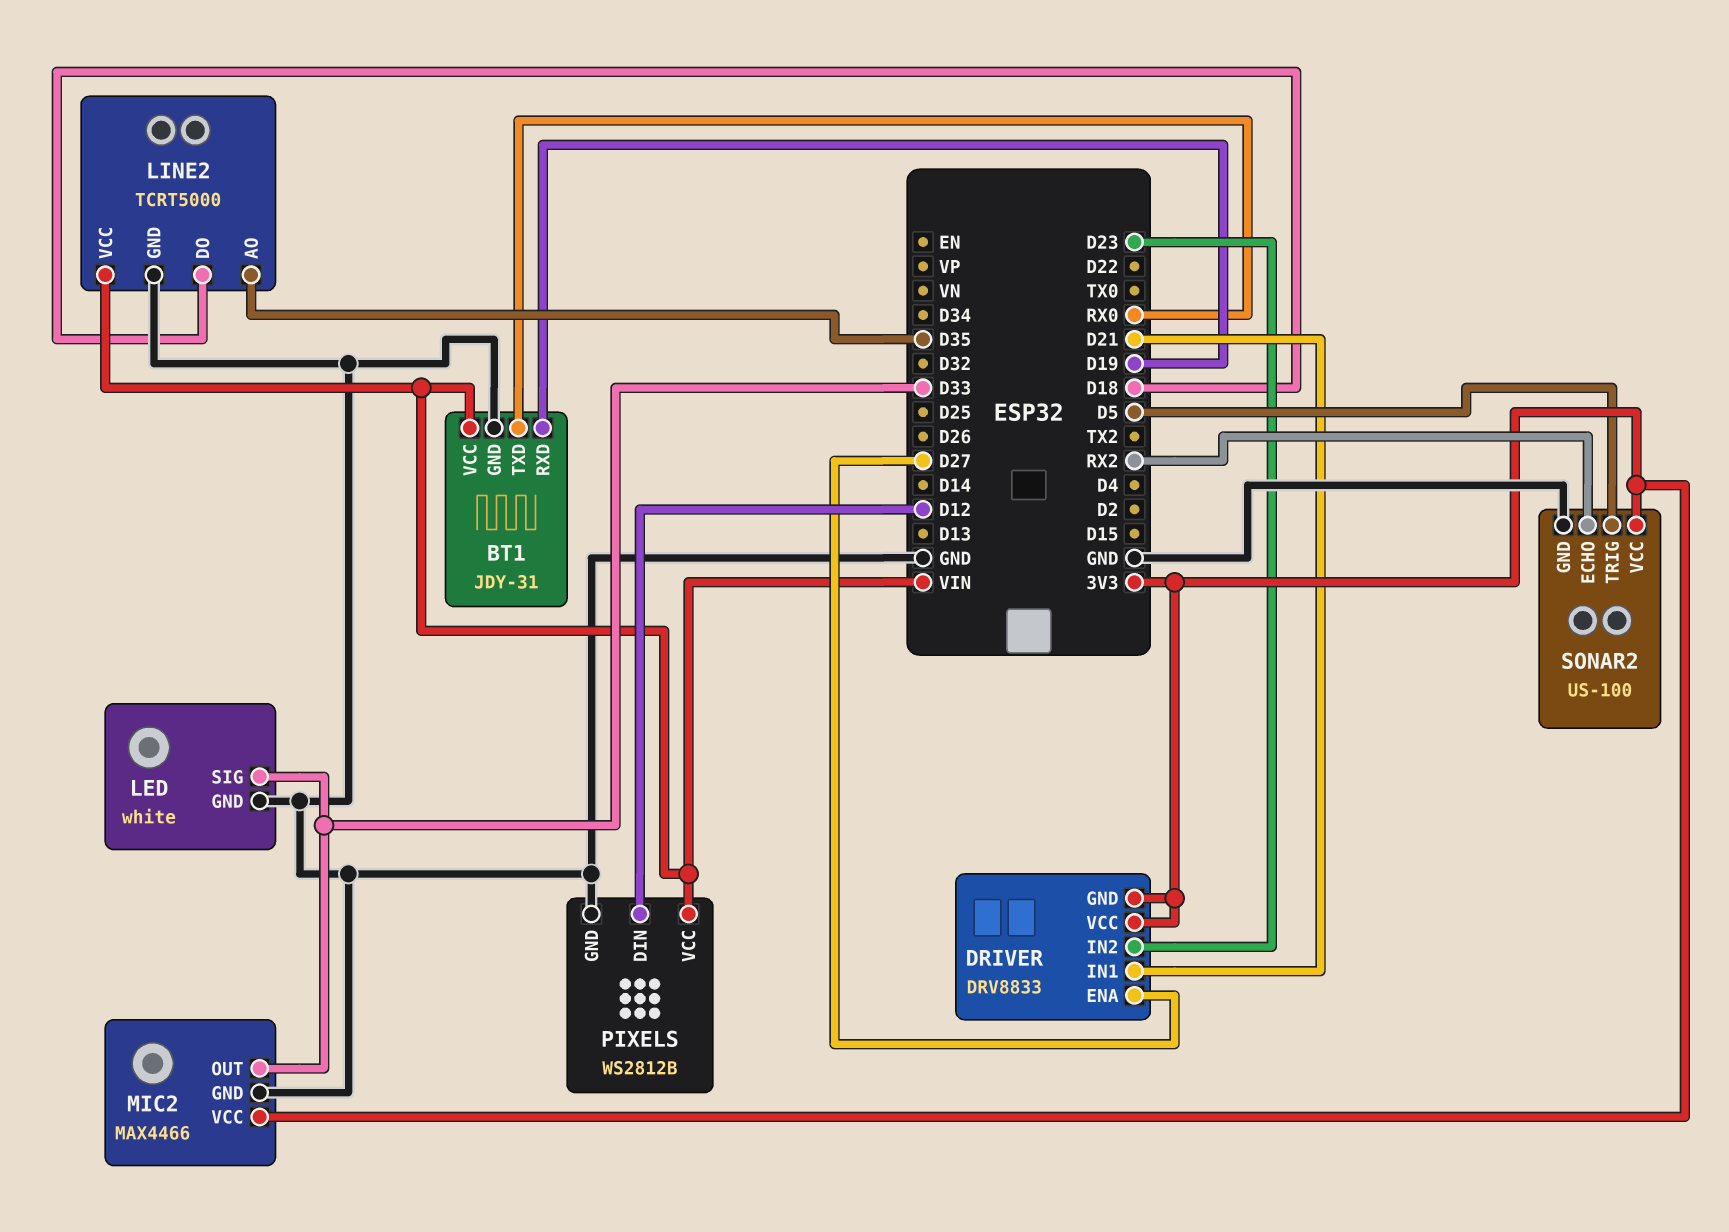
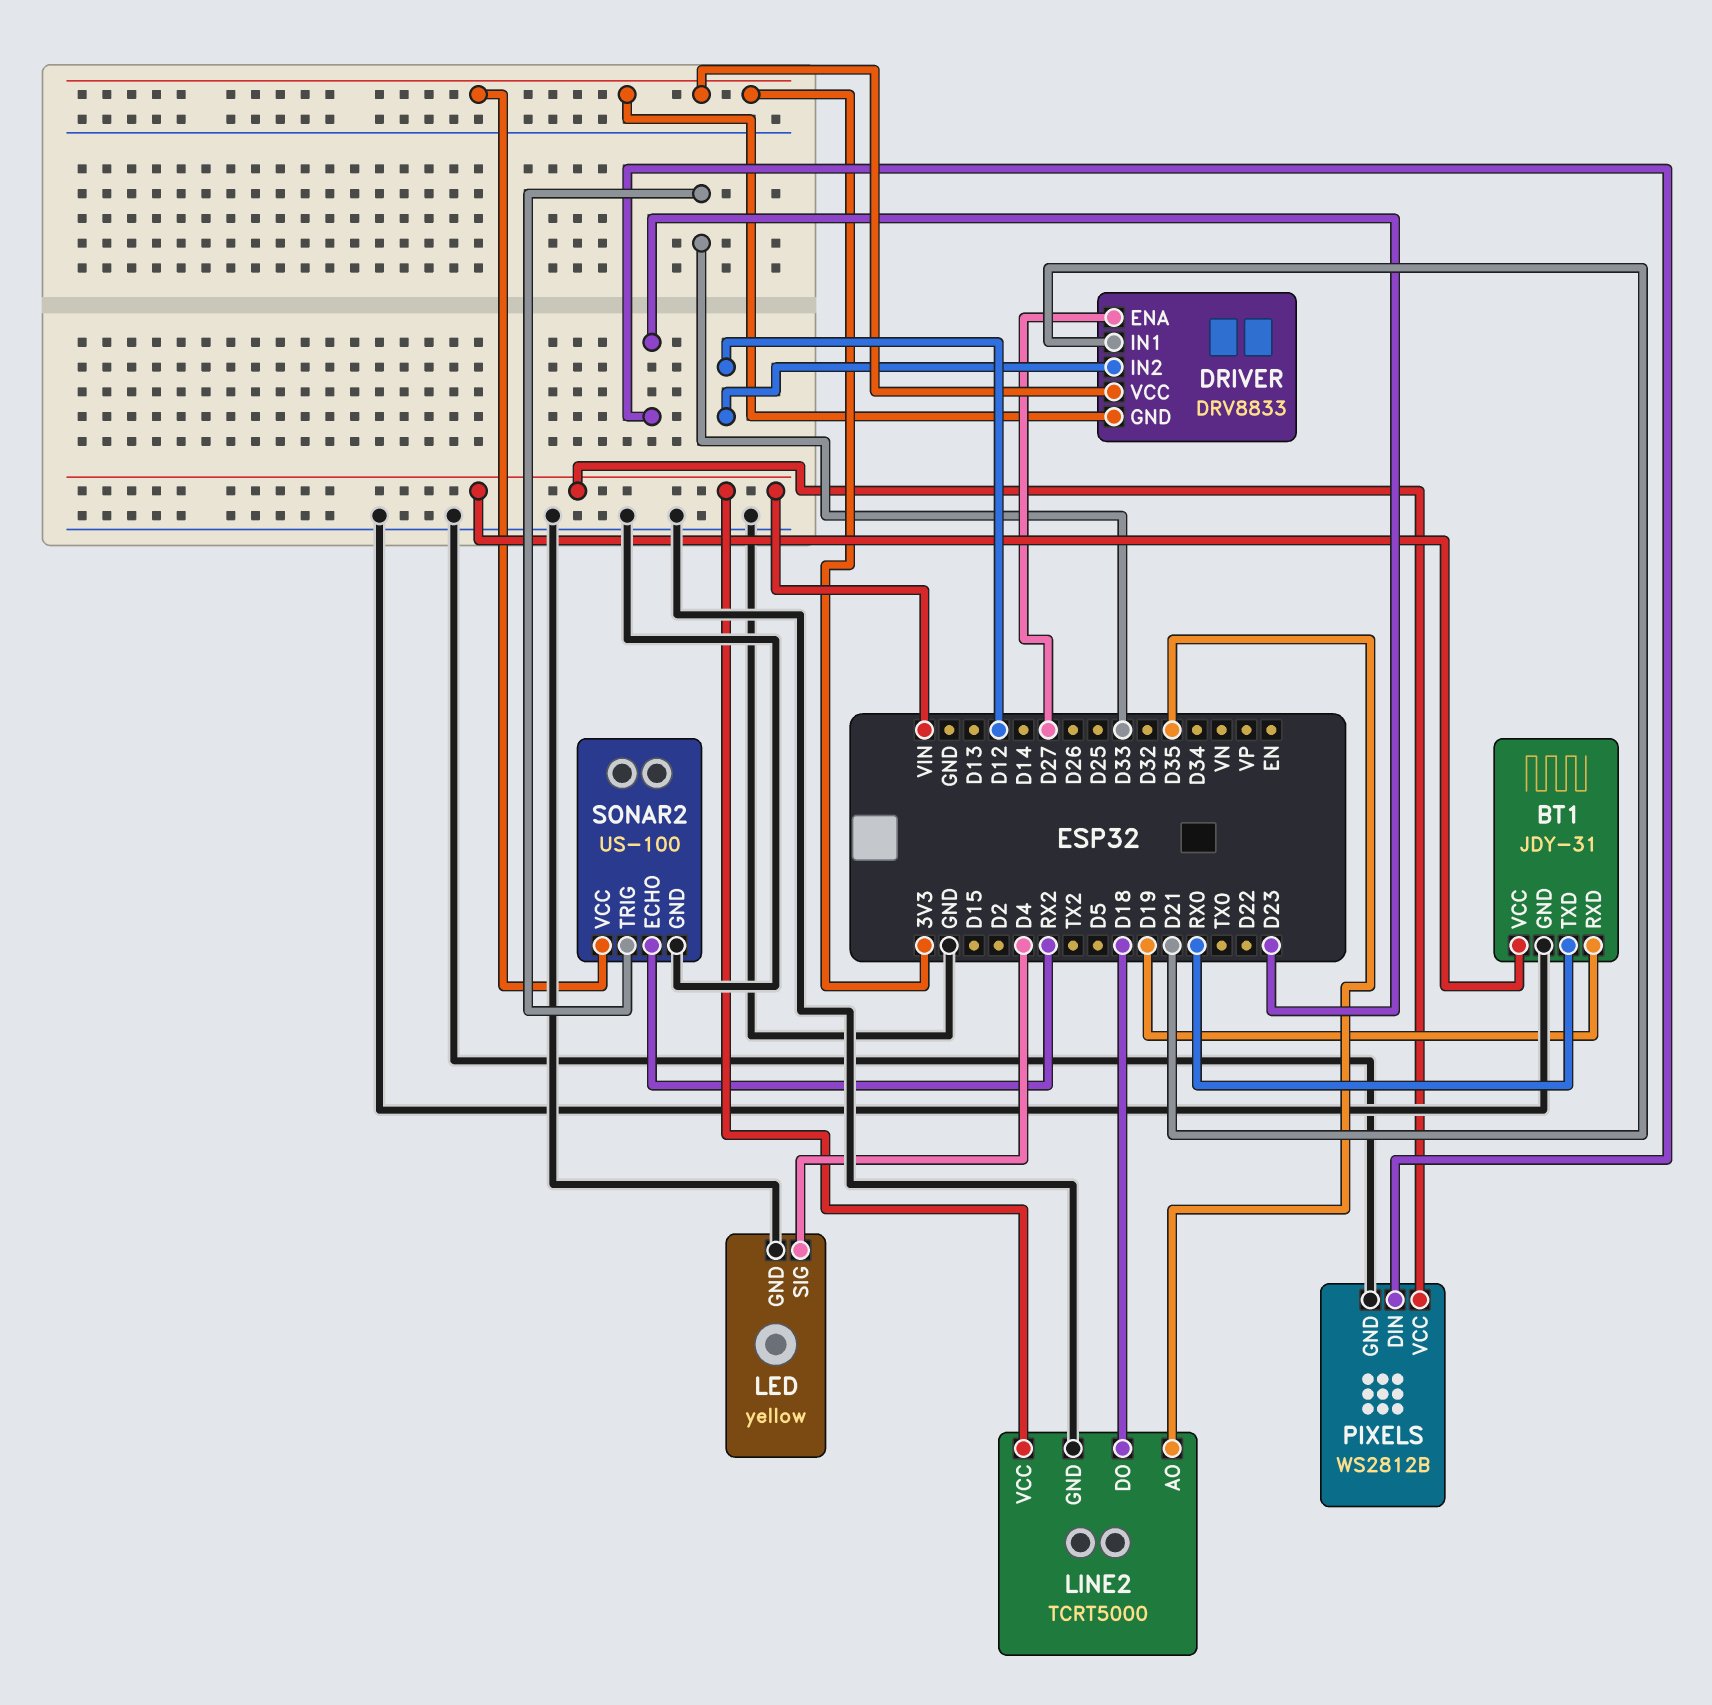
DRIVER pin IN2: D23 -> D12
LED: white -> yellow
LED pin SIG: D33 -> D4
MIC2: MAX4466 -> none
MIC2 pin GND: GND -> none
MIC2 pin OUT: D33 -> none
MIC2 pin VCC: 3V3 -> none
PIXELS pin DIN: D12 -> D23
SONAR2 pin TRIG: D5 -> D33

